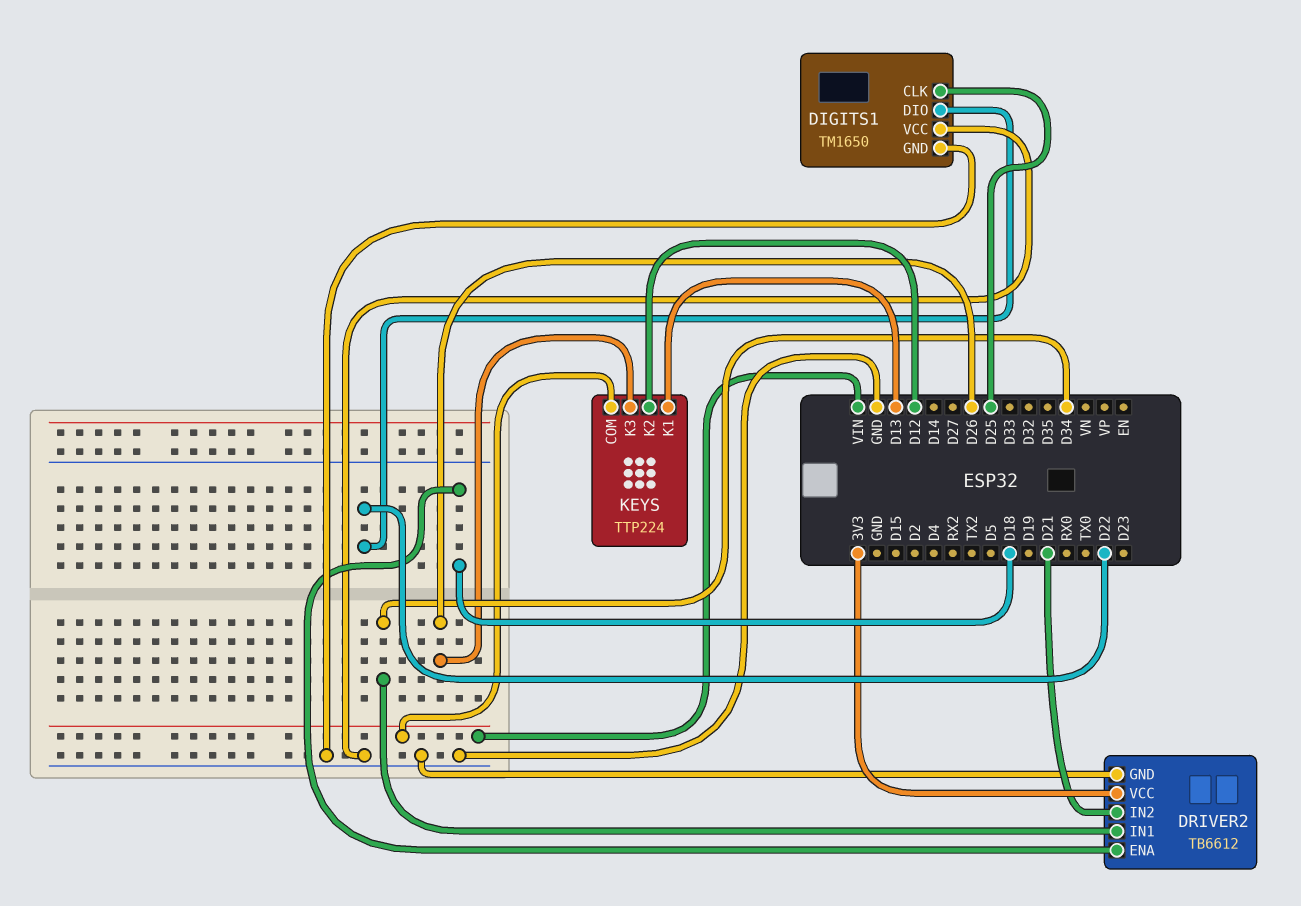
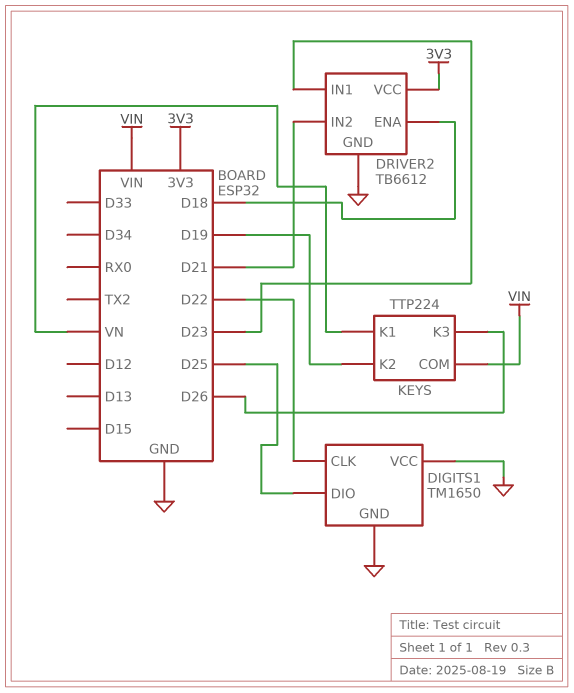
DIGITS1 pin CLK: D25 -> D22
DIGITS1 pin DIO: D22 -> D25
DRIVER2 pin IN1: D34 -> D23
KEYS pin K1: D13 -> VN
KEYS pin K2: D12 -> D19

